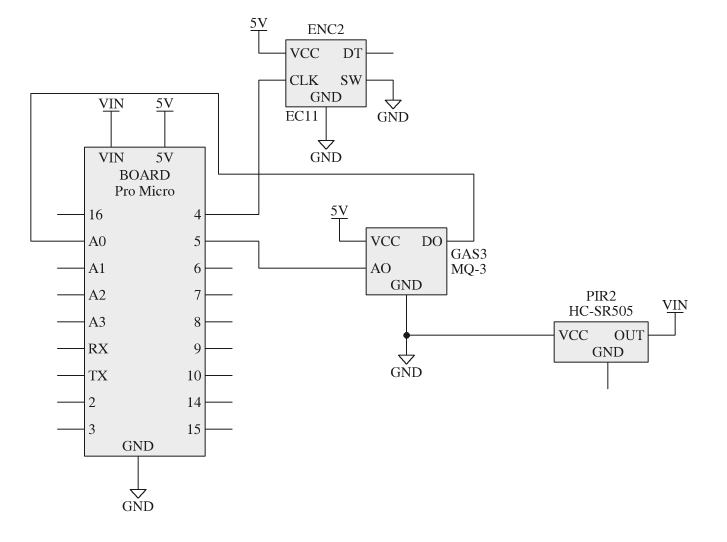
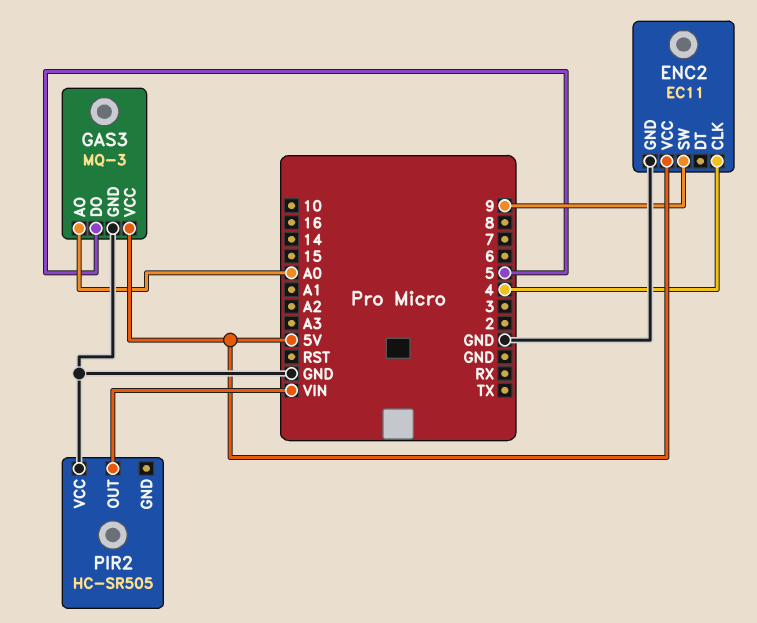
ENC2 pin SW: GND -> 9
GAS3 pin AO: 5 -> A0
GAS3 pin DO: A0 -> 5

